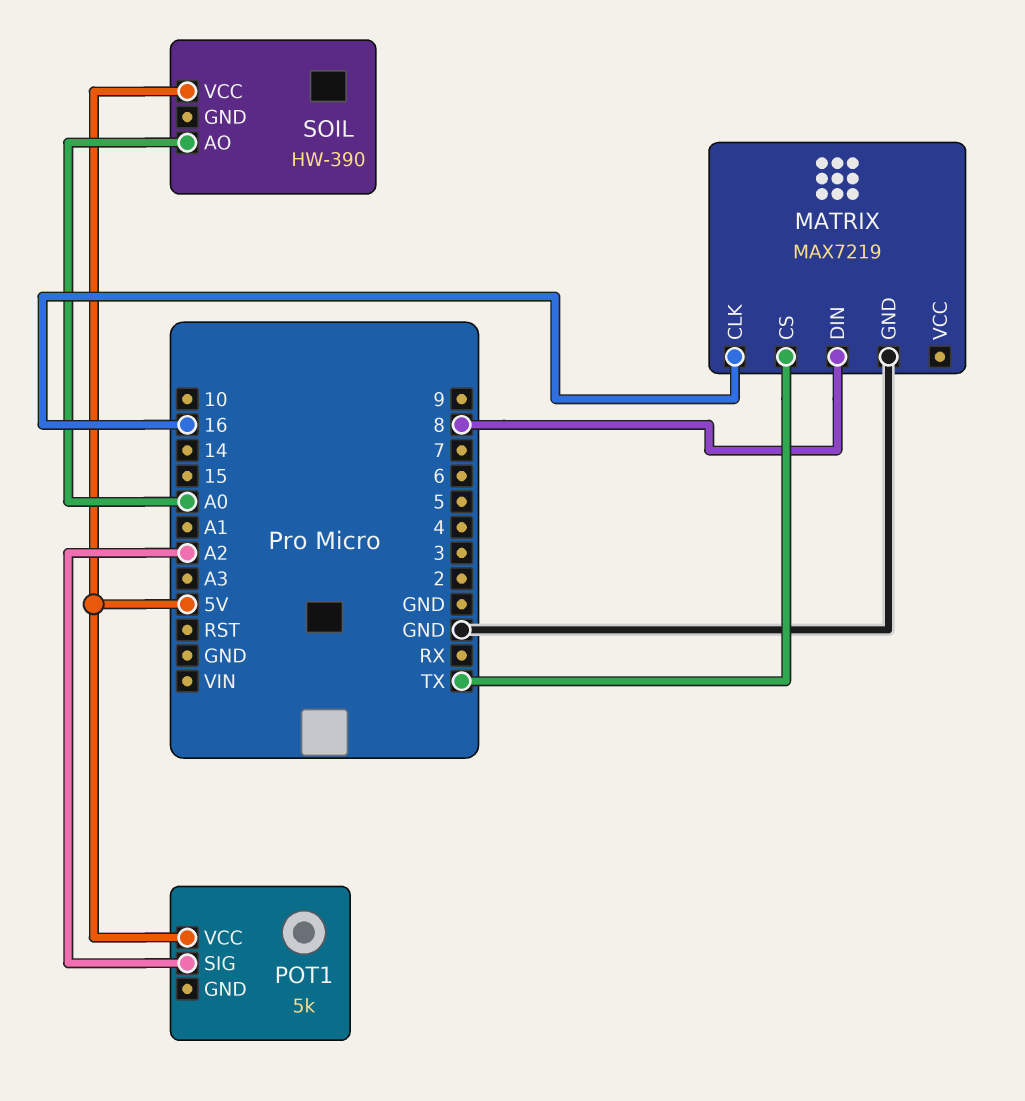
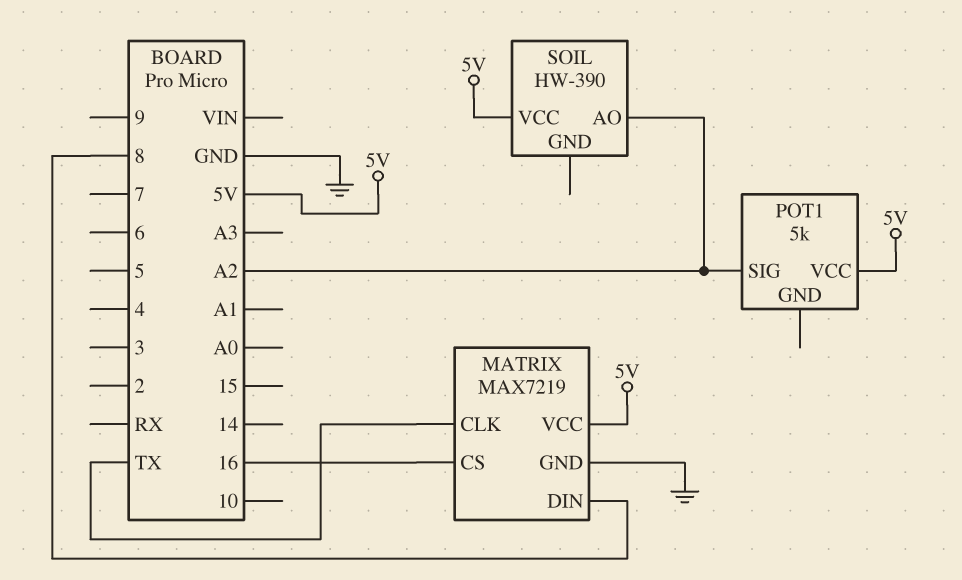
MATRIX pin CLK: 16 -> TX
MATRIX pin CS: TX -> 16
MATRIX pin VCC: none -> 5V
SOIL pin AO: A0 -> A2

